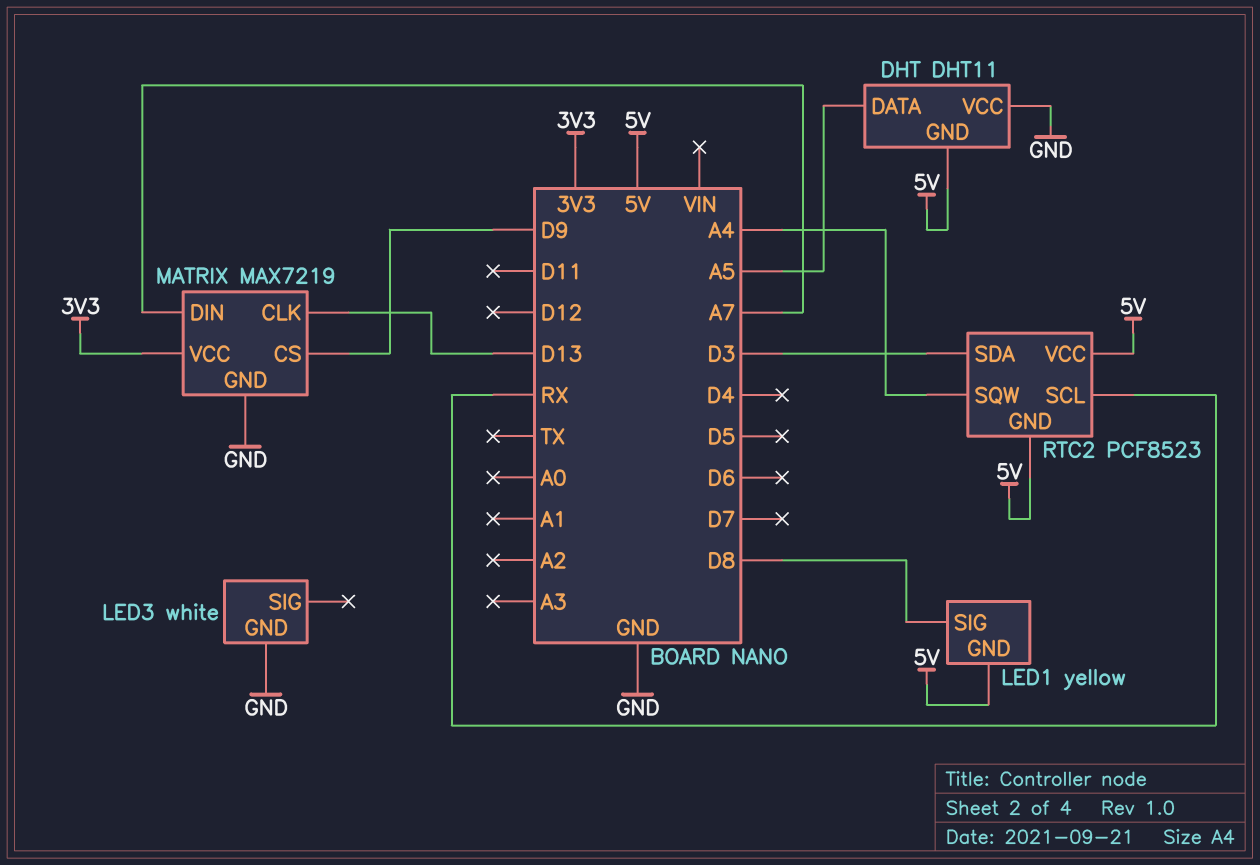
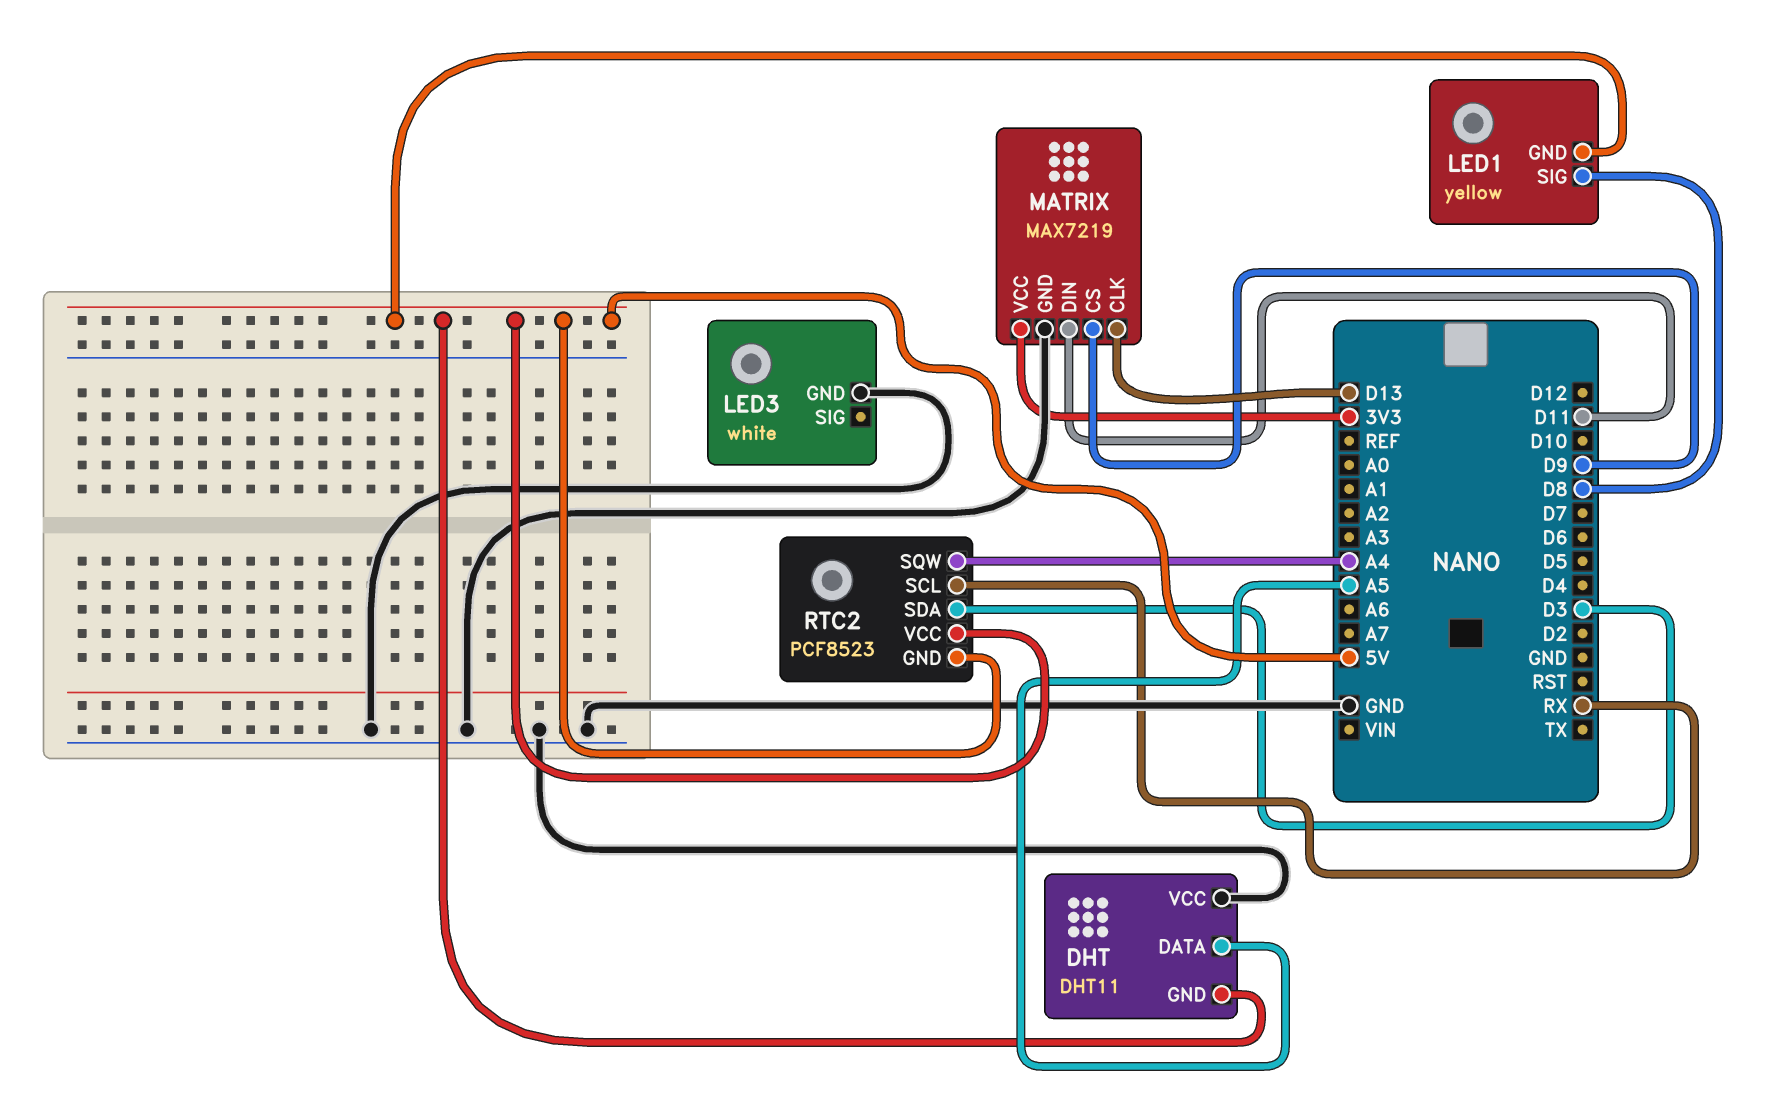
MATRIX pin DIN: A7 -> D11

